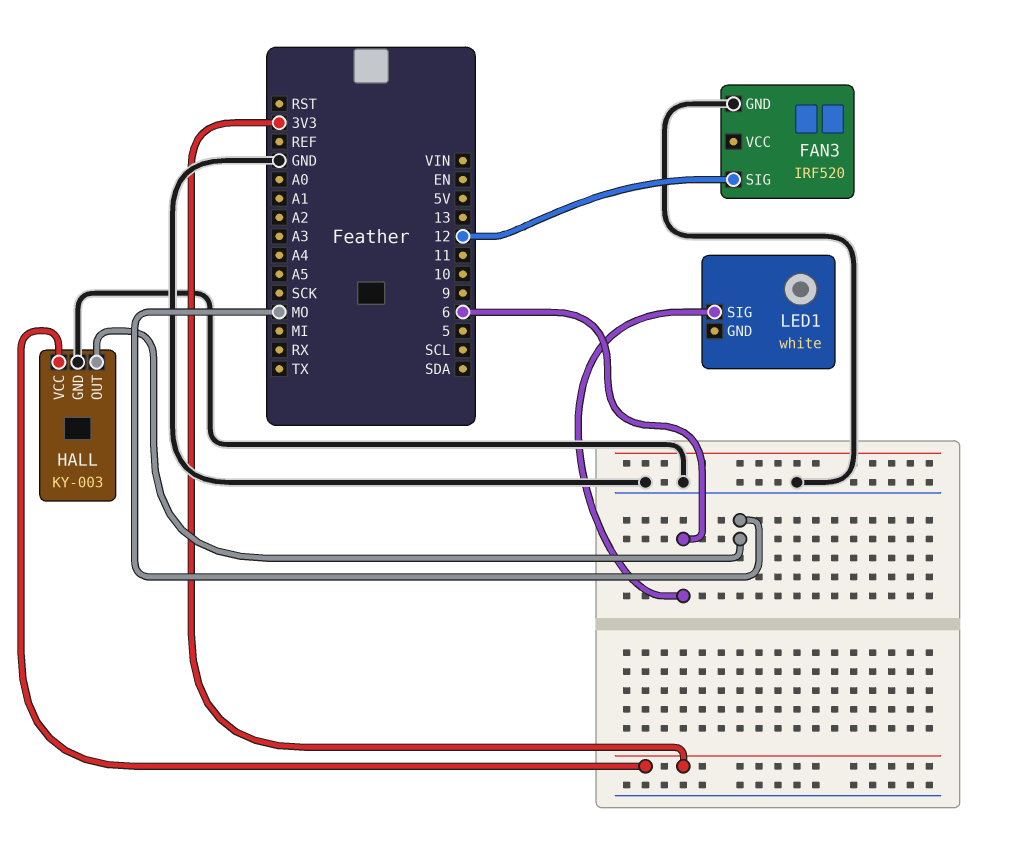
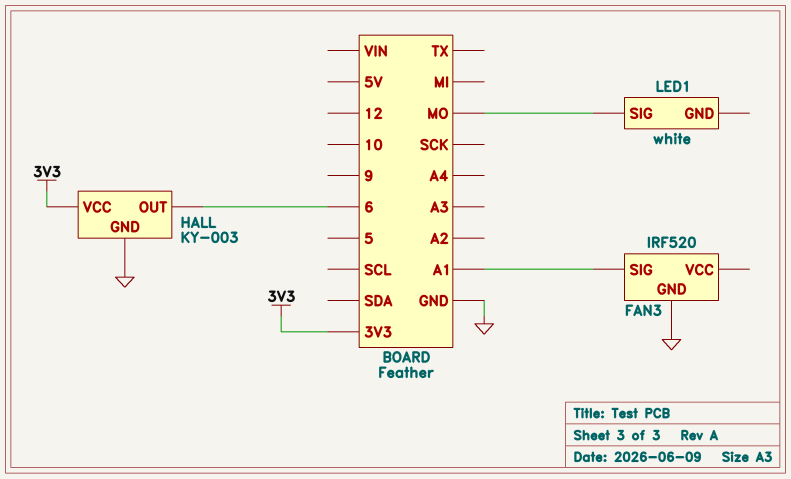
FAN3 pin SIG: 12 -> A1
HALL pin OUT: MO -> 6
LED1 pin SIG: 6 -> MO

